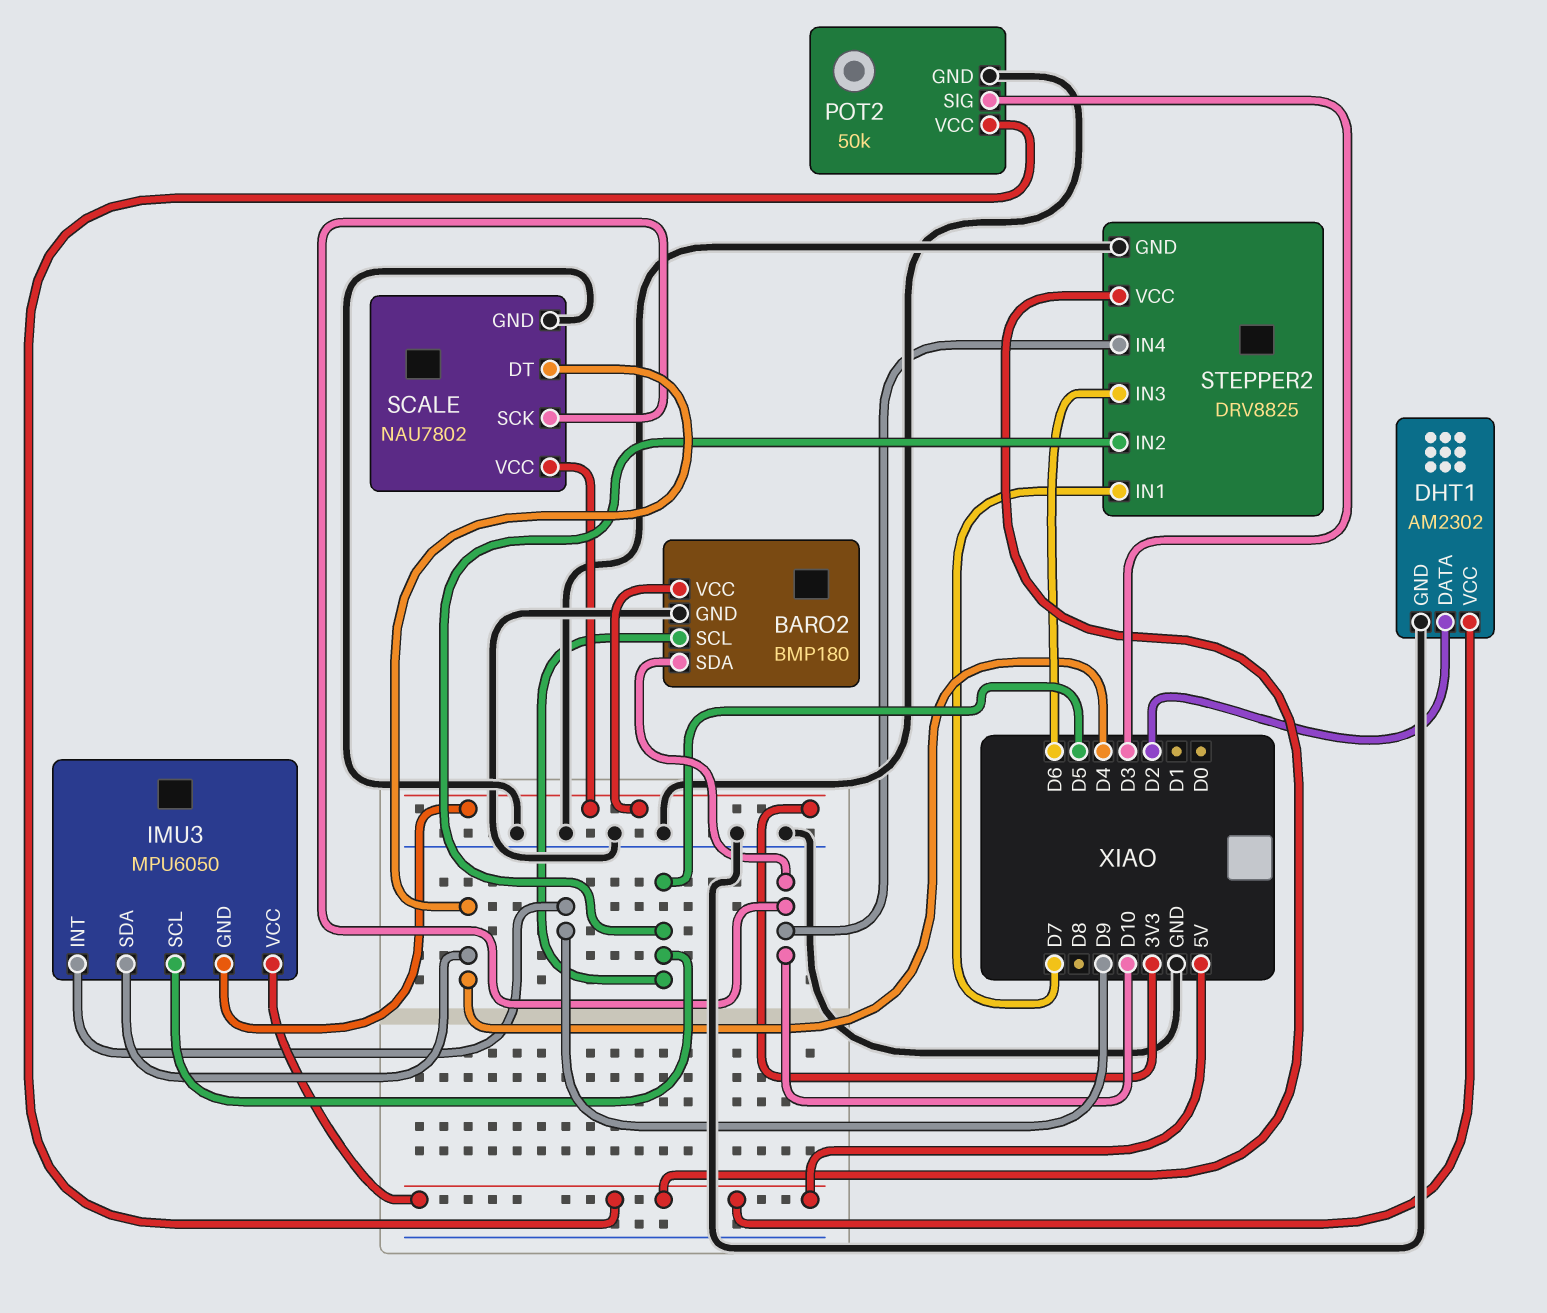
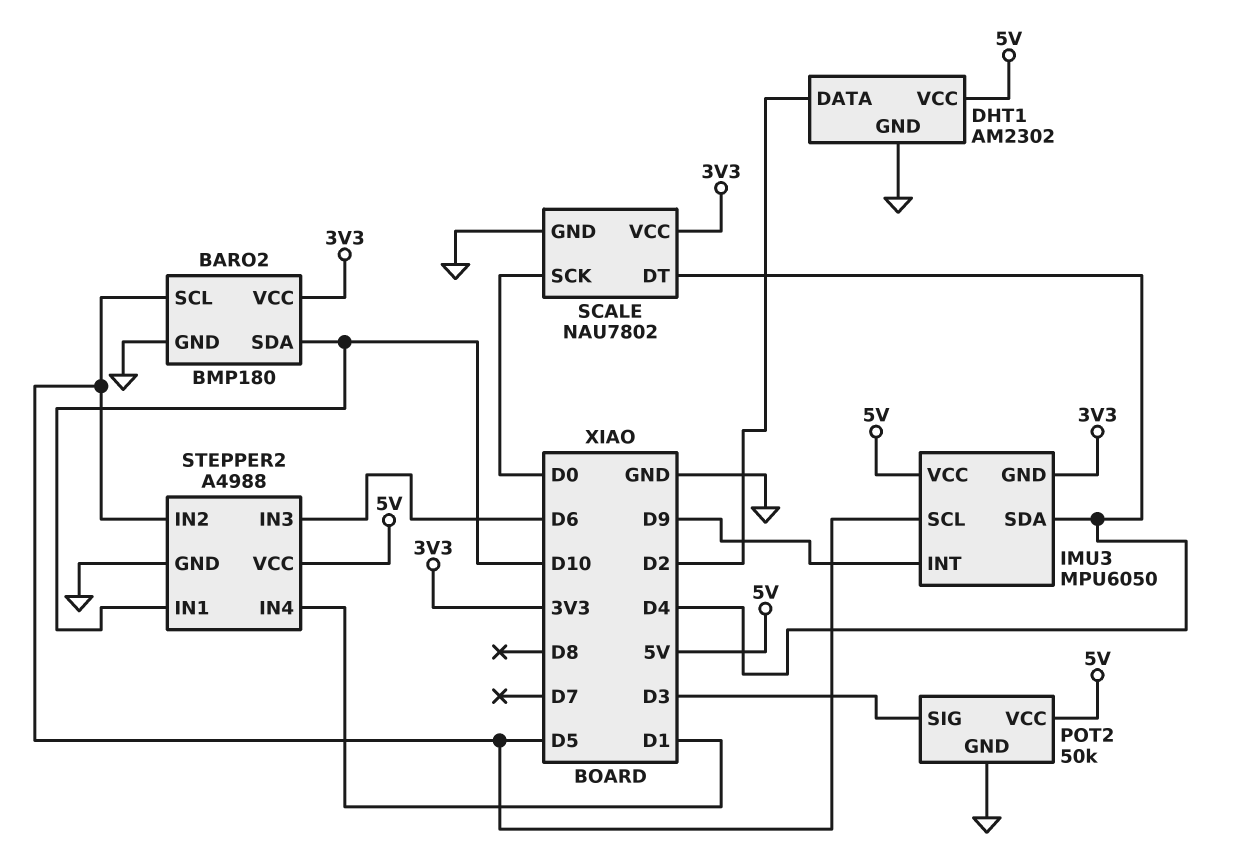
SCALE pin SCK: D10 -> D0
STEPPER2: DRV8825 -> A4988
STEPPER2 pin IN1: D7 -> D10
STEPPER2 pin IN4: D10 -> D1

